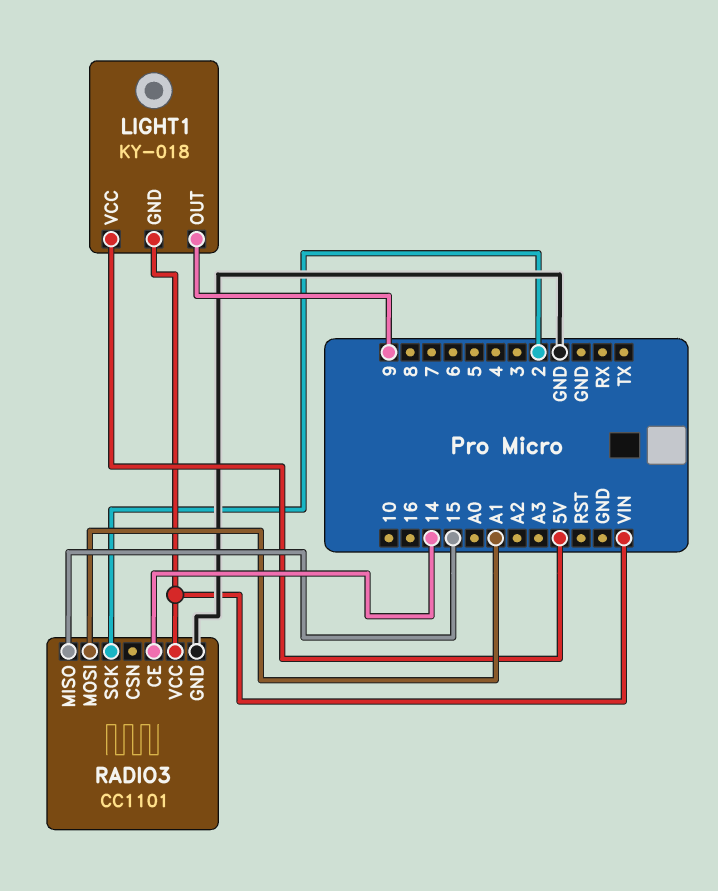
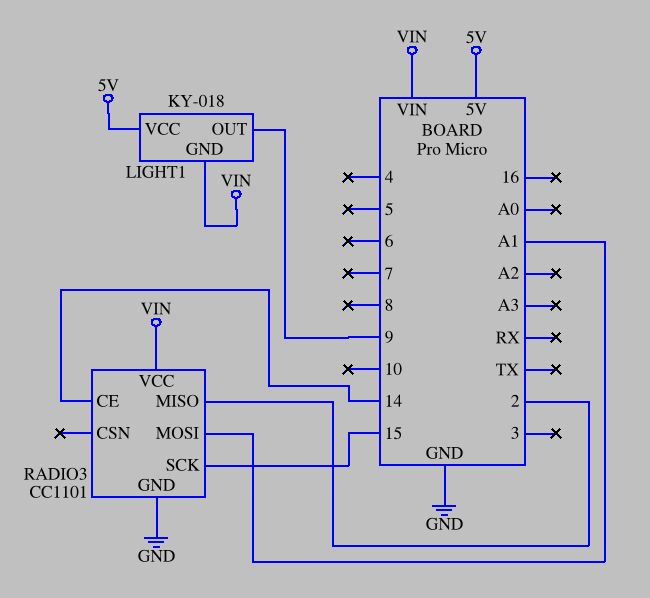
RADIO3 pin MISO: 15 -> 2
RADIO3 pin SCK: 2 -> 15

